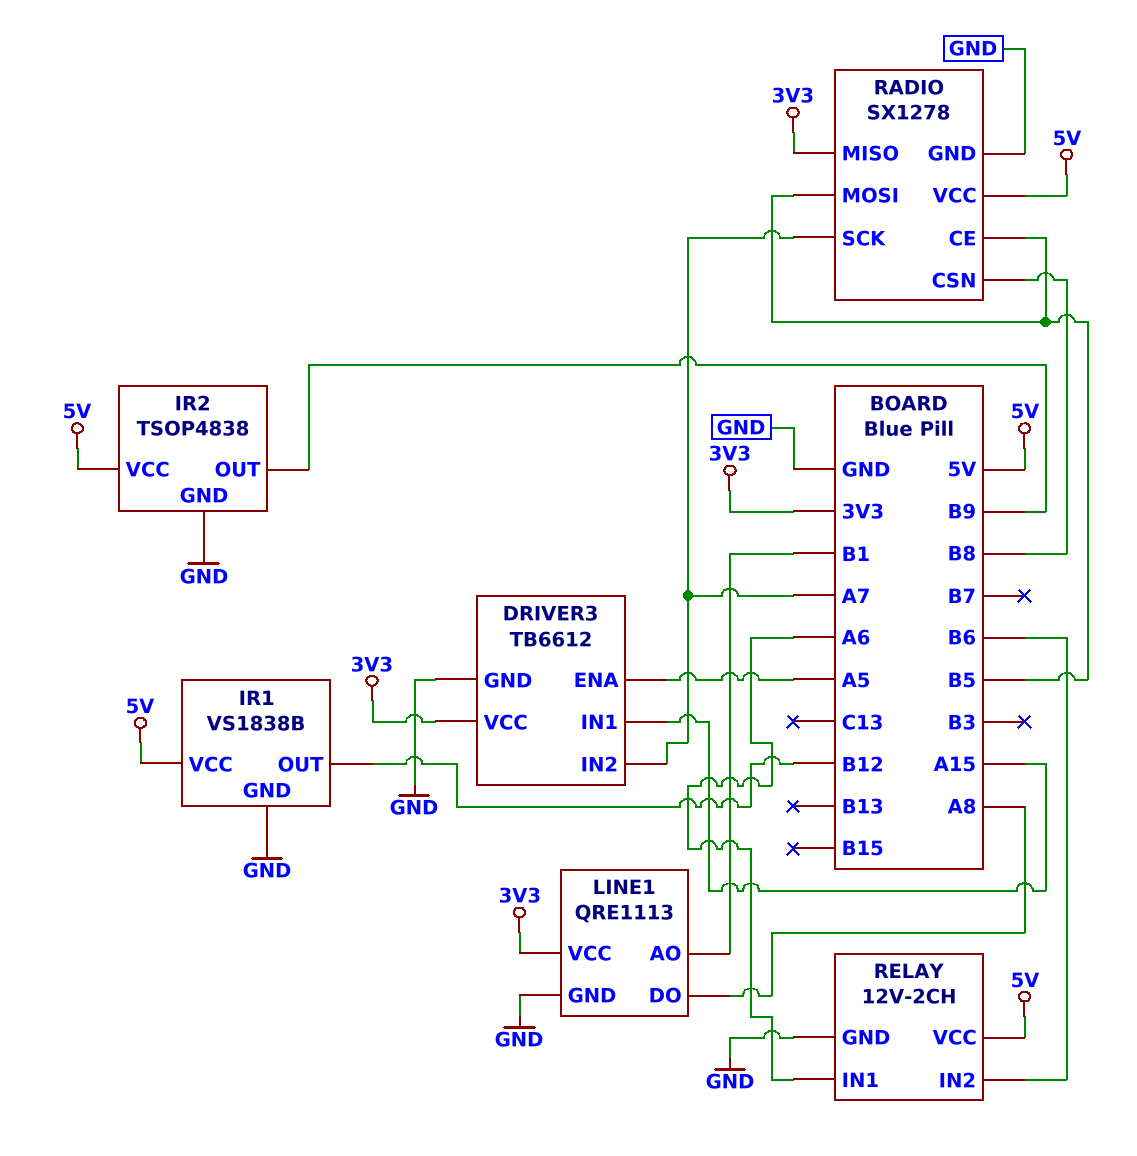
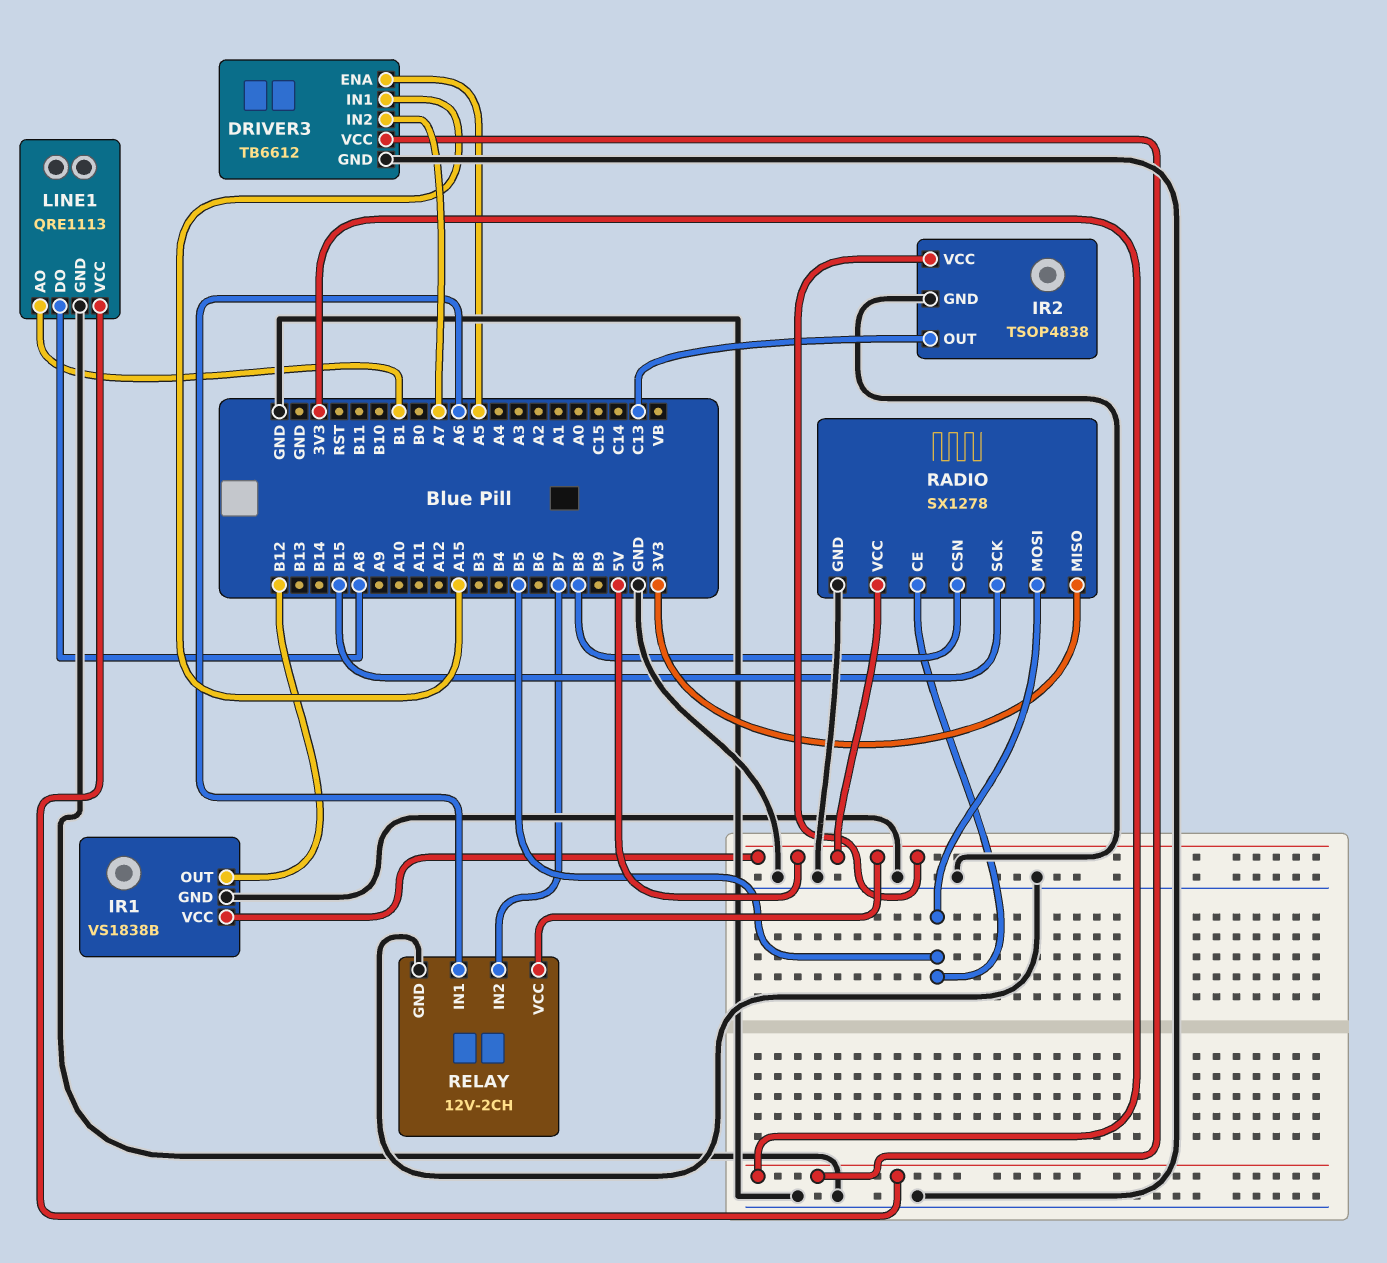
IR2 pin OUT: B9 -> C13
RADIO pin SCK: A7 -> B15
RELAY pin IN2: B6 -> B7

